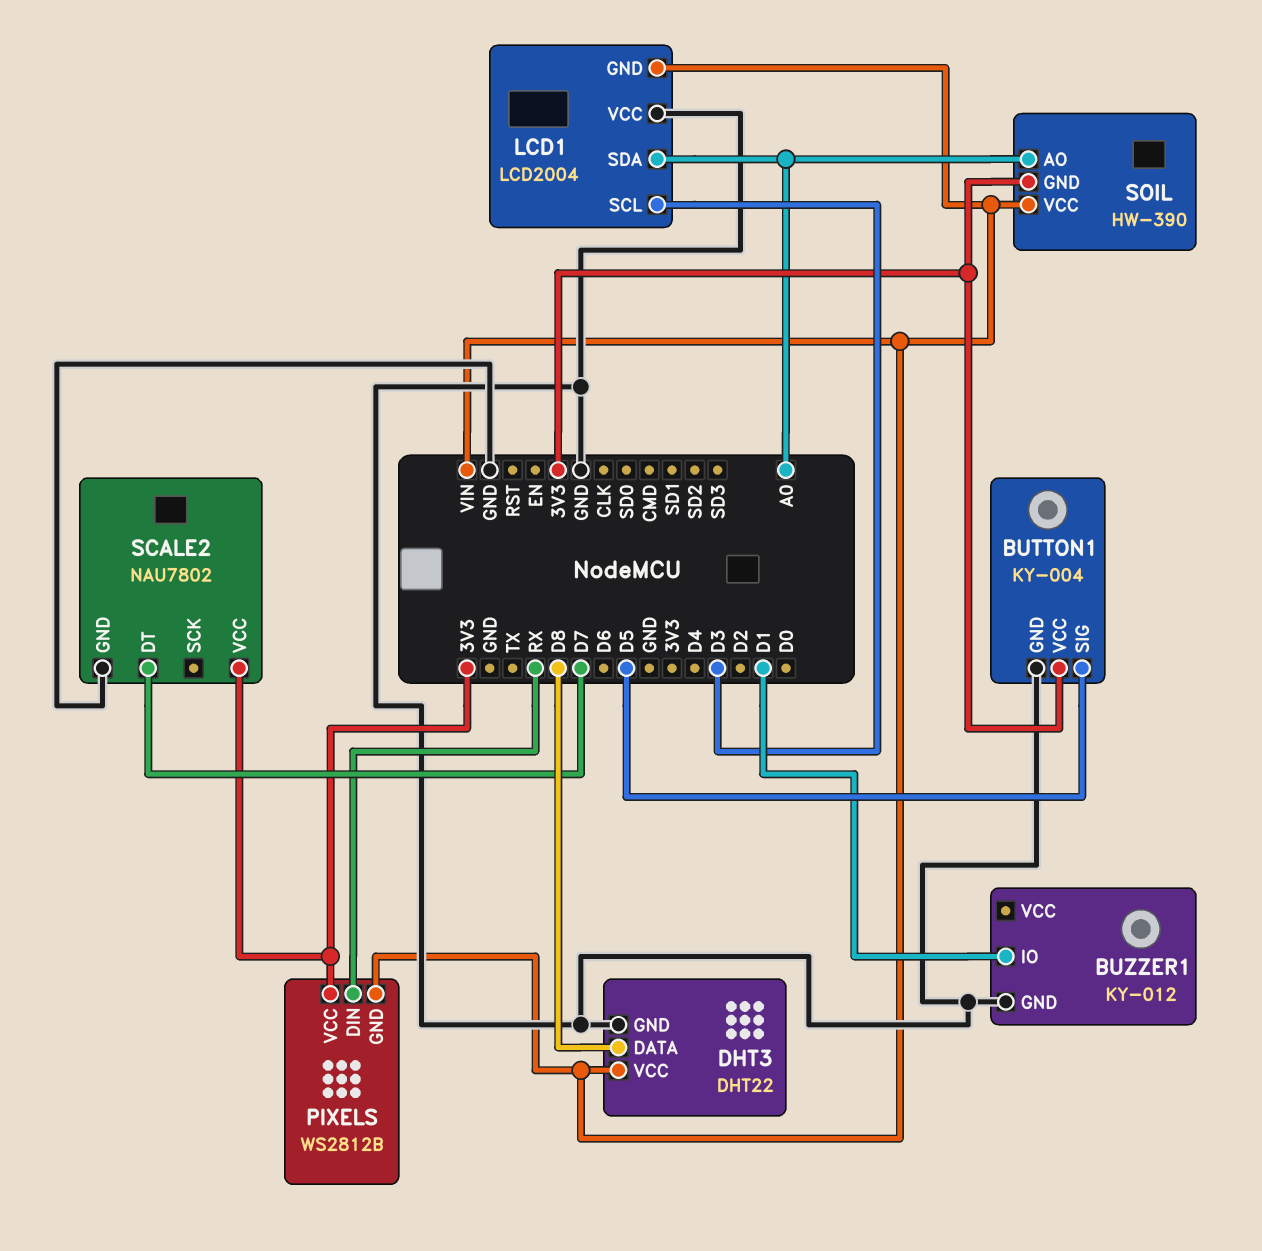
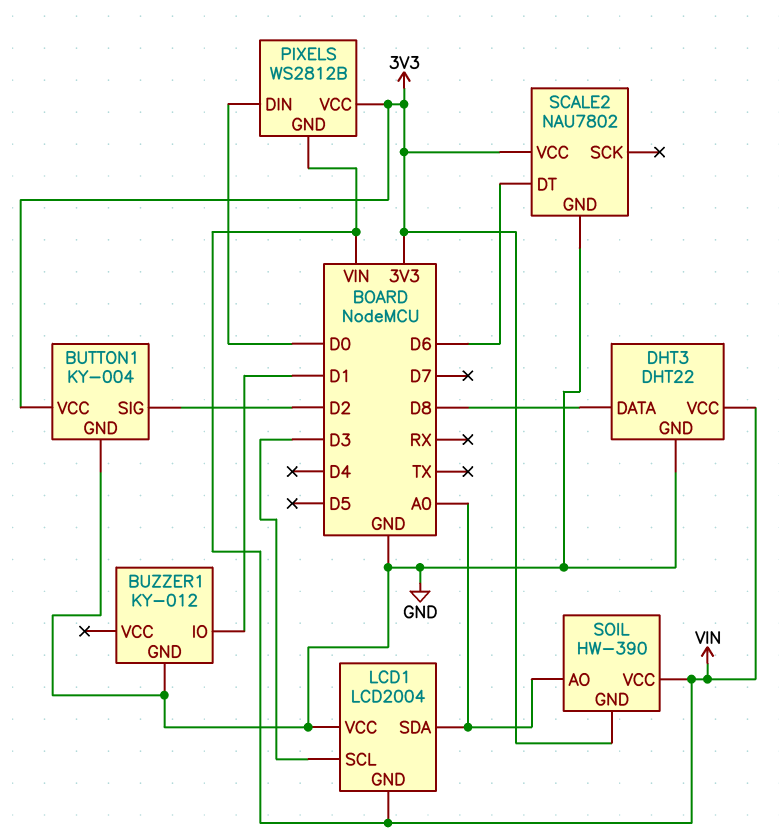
BUTTON1 pin SIG: D5 -> D2
PIXELS pin DIN: RX -> D0
SCALE2 pin DT: D7 -> D6

